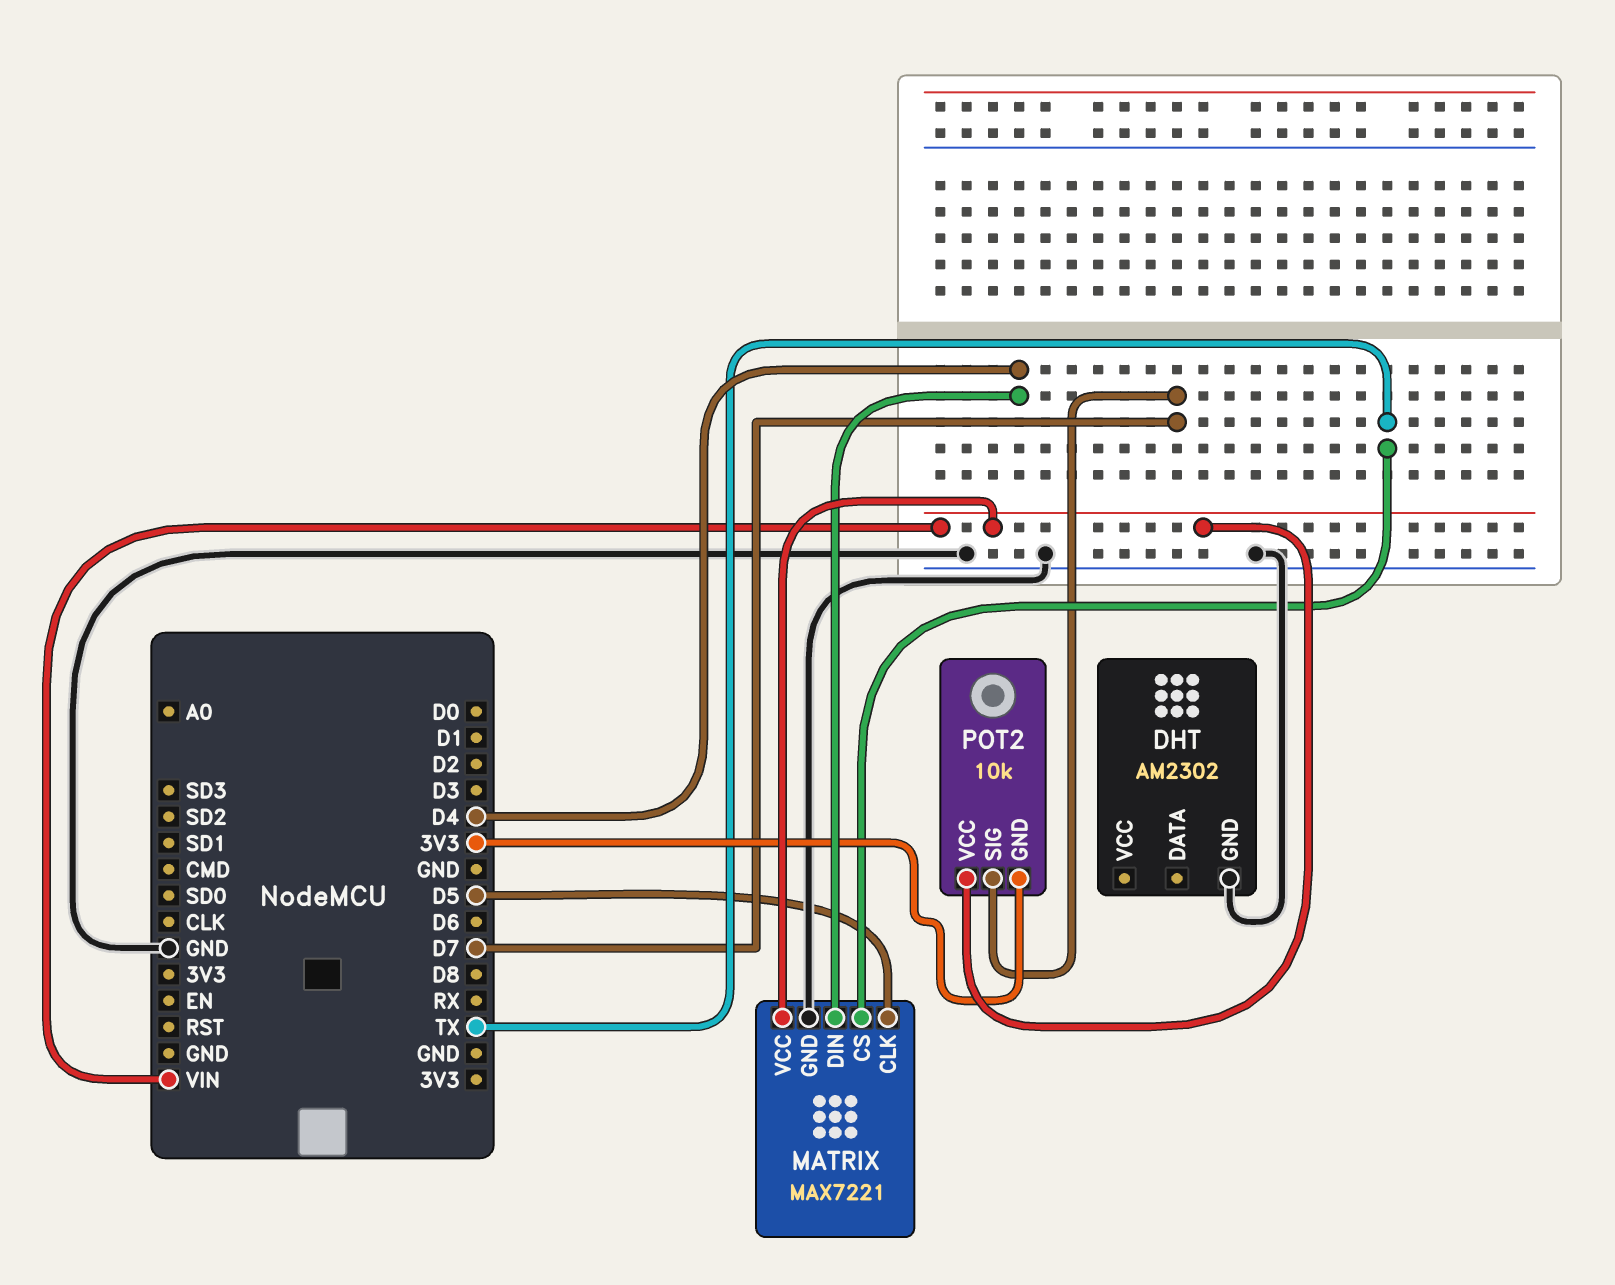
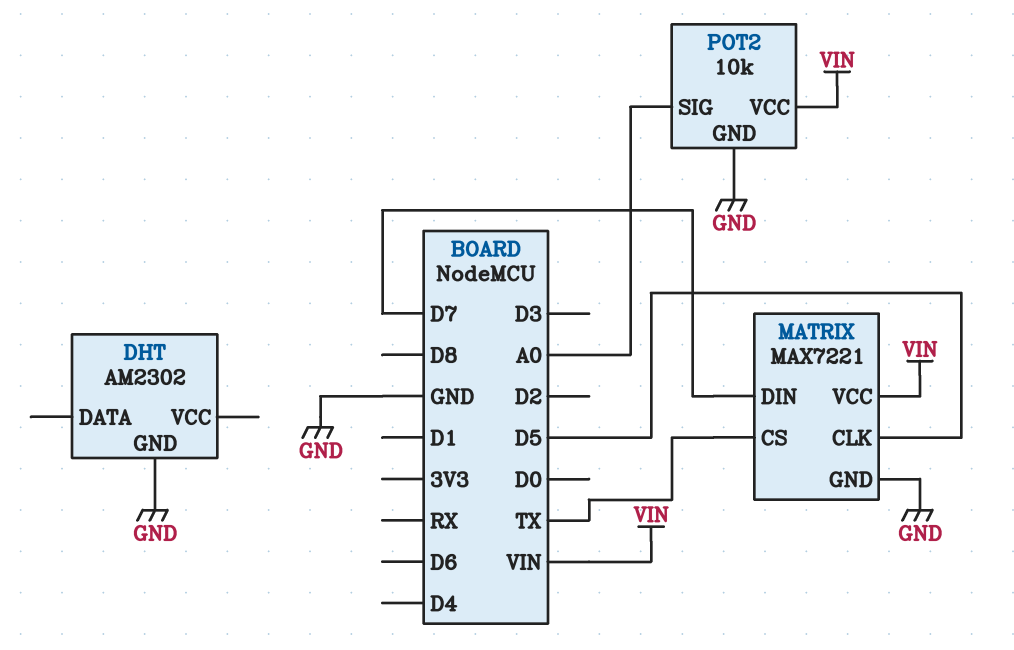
MATRIX pin DIN: D4 -> D7
POT2 pin GND: 3V3 -> GND
POT2 pin SIG: D7 -> A0

